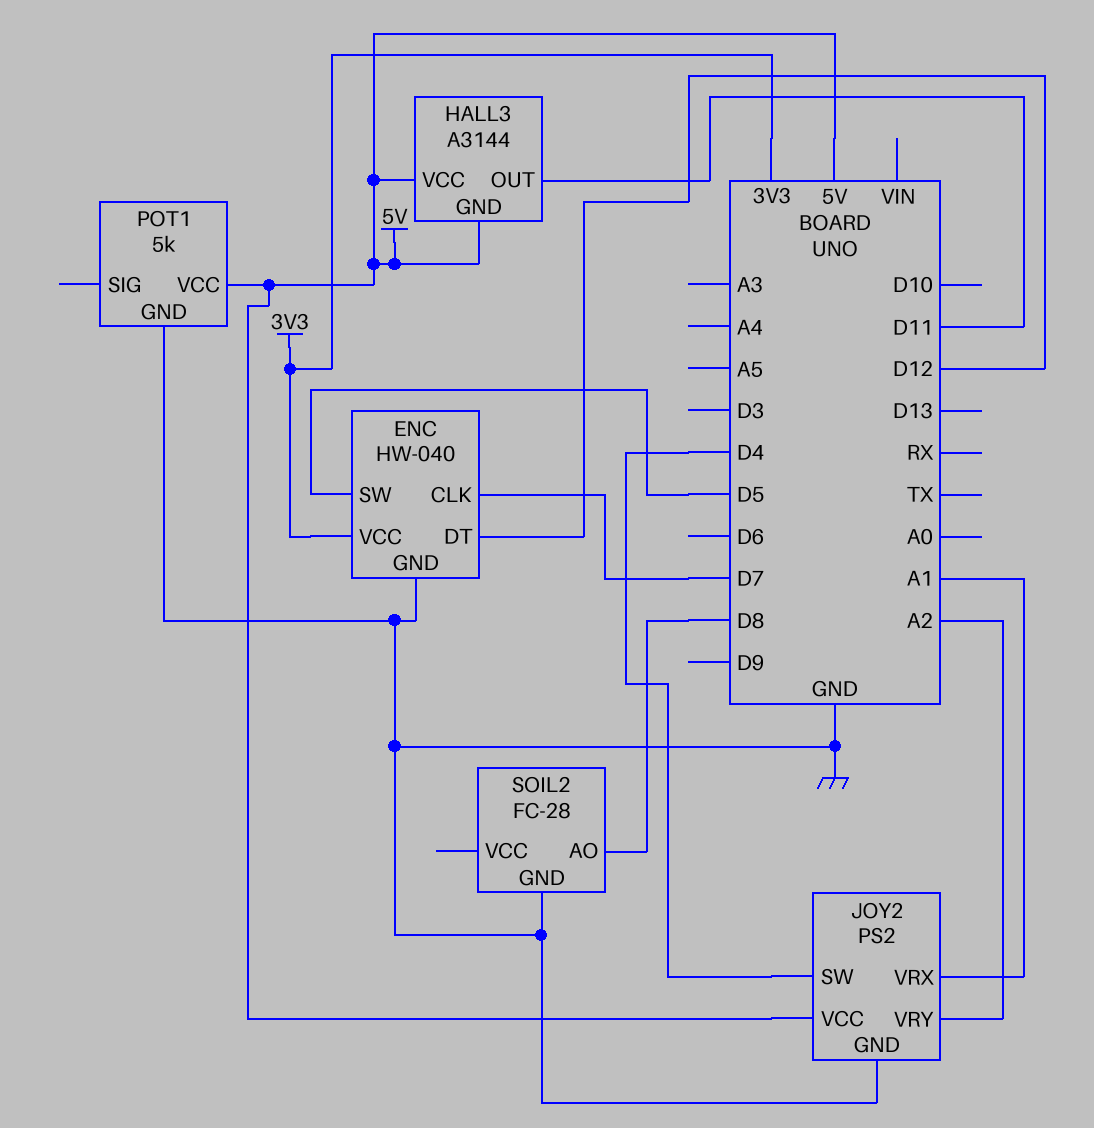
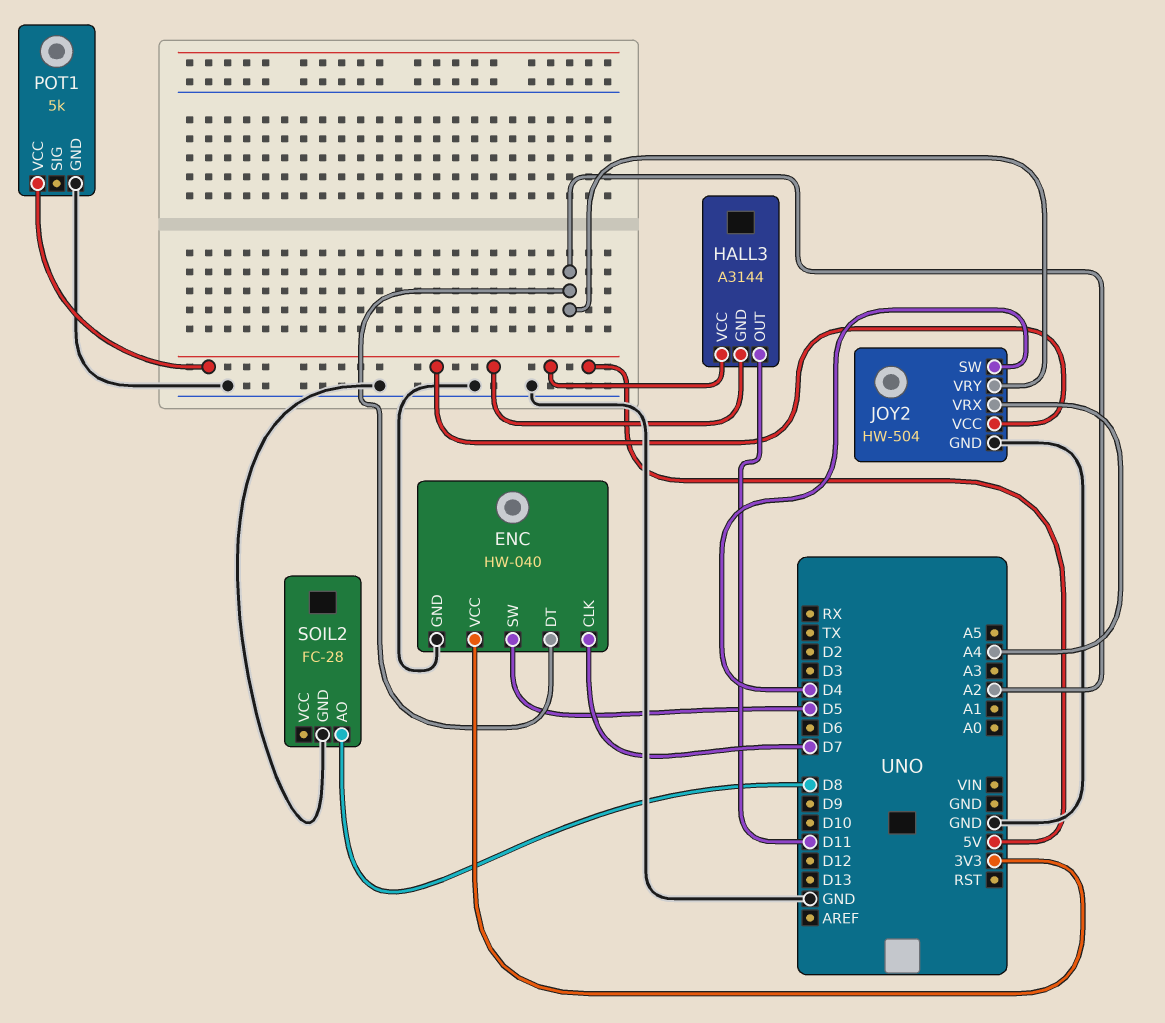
ENC pin DT: D12 -> A2
JOY2: PS2 -> HW-504
JOY2 pin VRX: A1 -> A4

